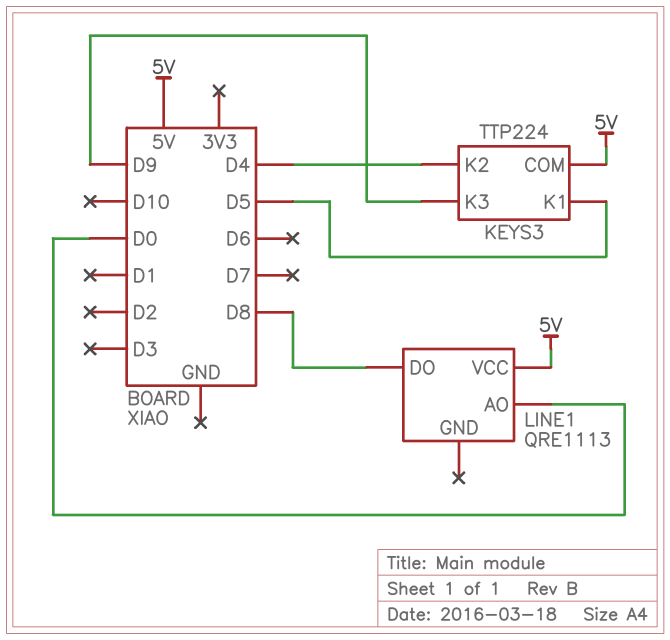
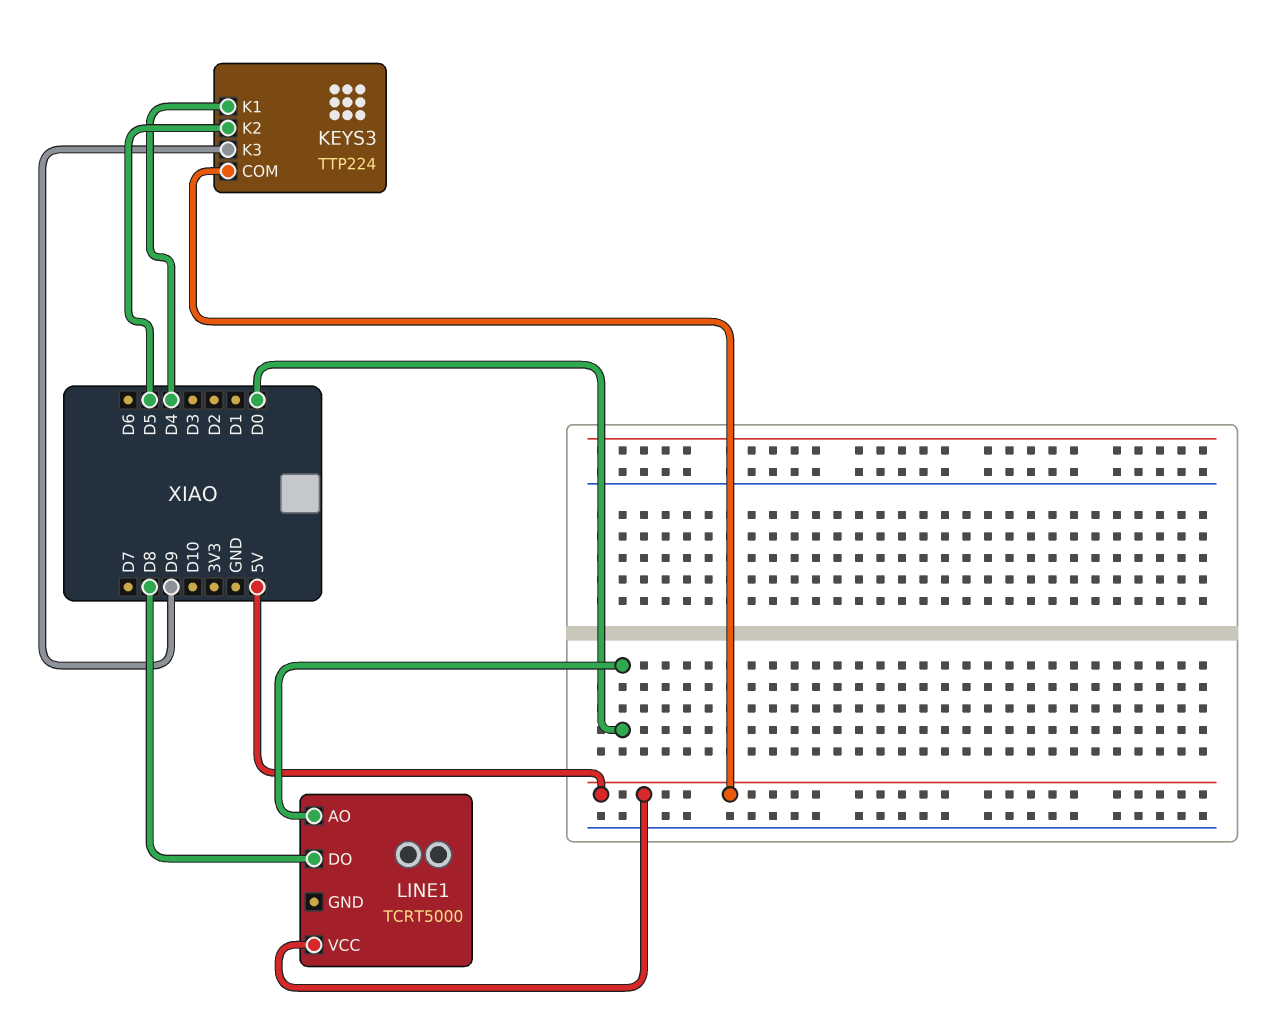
KEYS3 pin K1: D5 -> D4
KEYS3 pin K2: D4 -> D5
LINE1: QRE1113 -> TCRT5000

